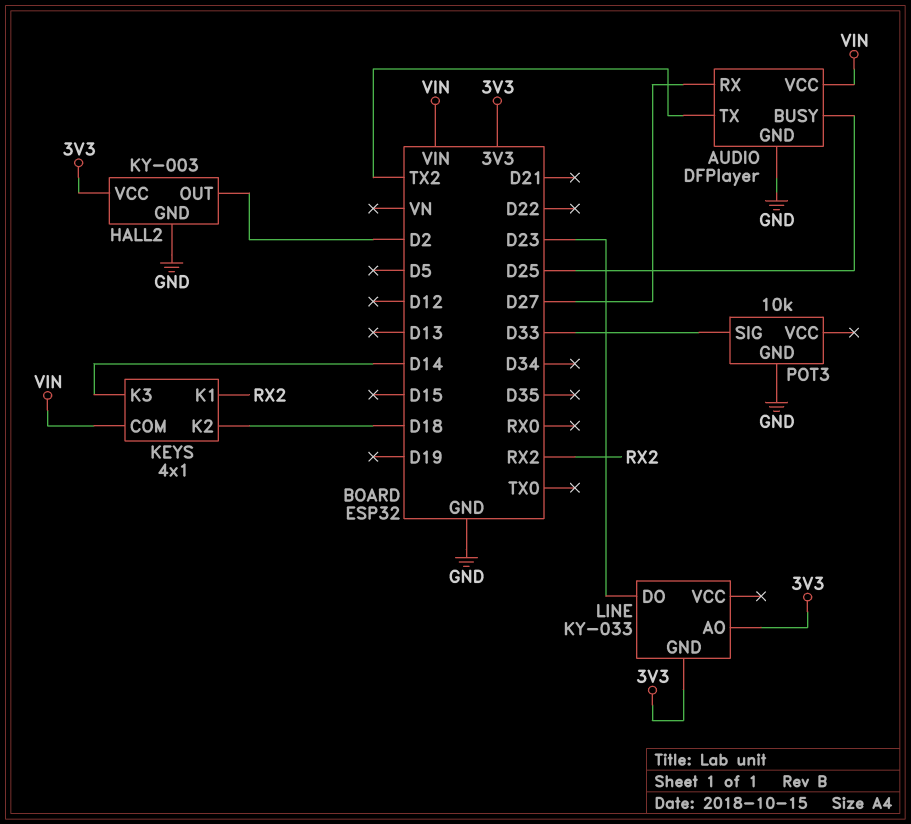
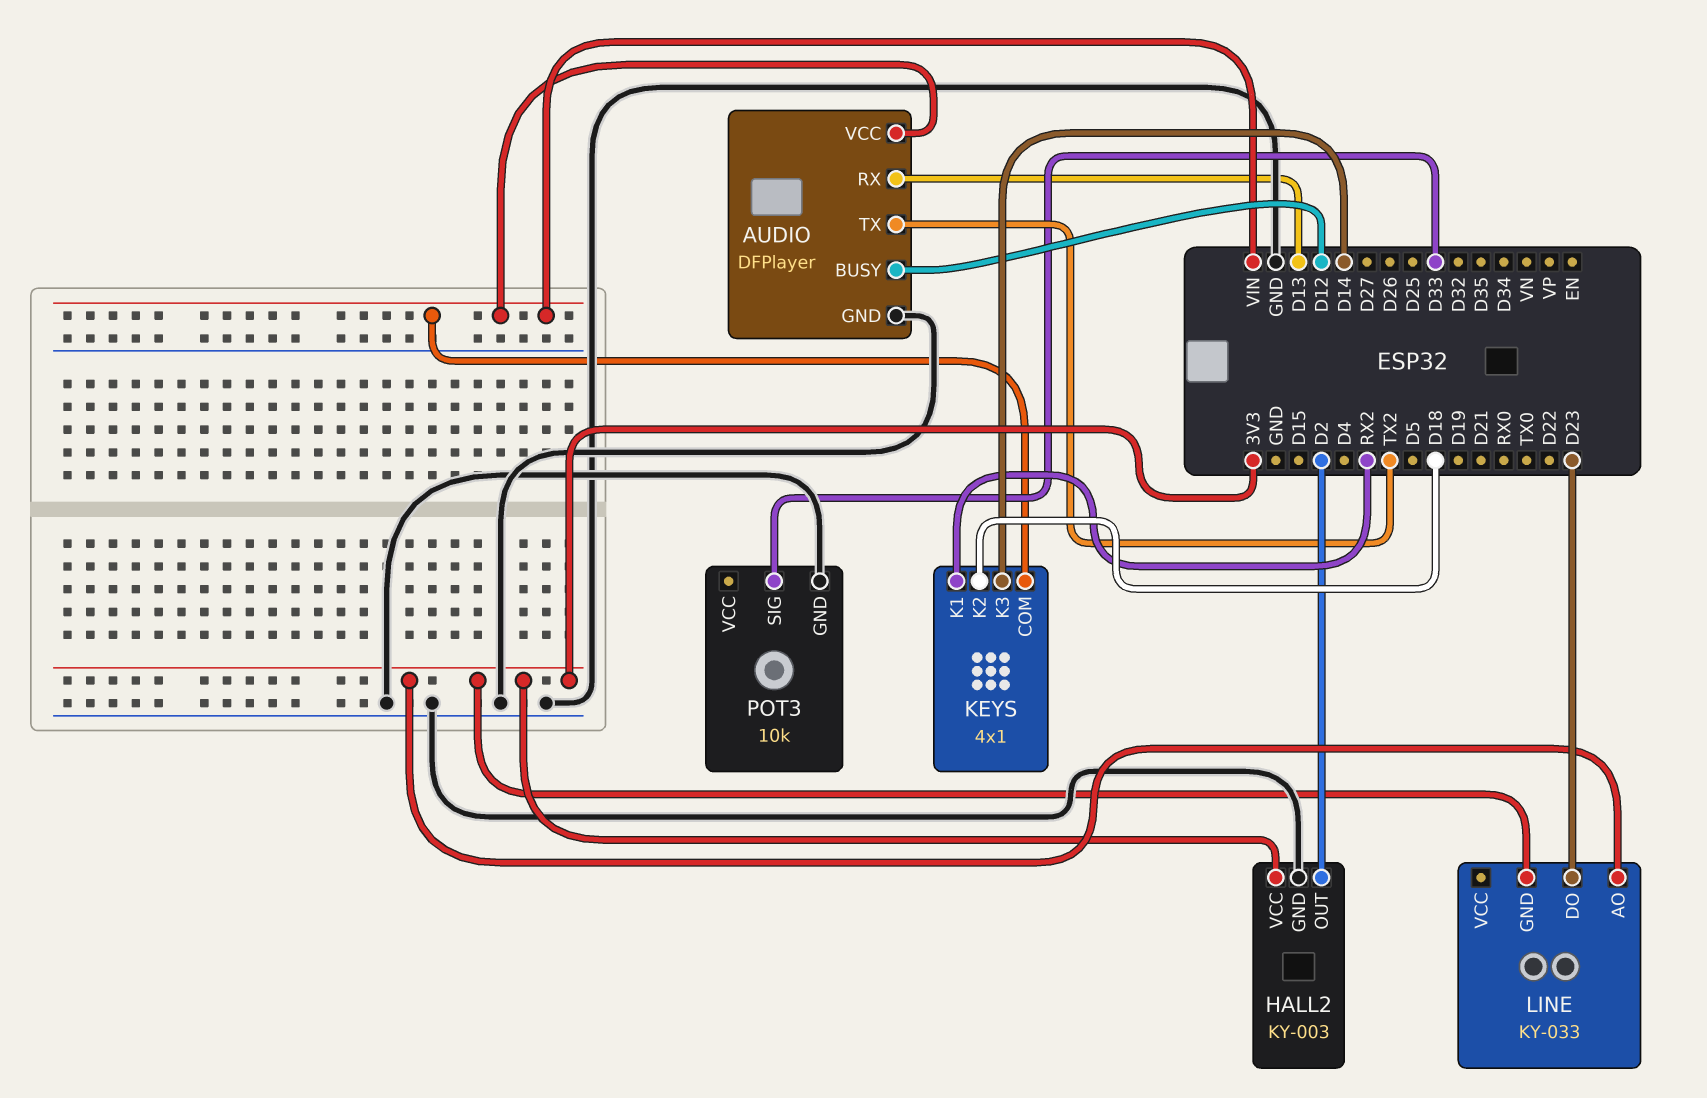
AUDIO pin BUSY: D25 -> D12
AUDIO pin RX: D27 -> D13

